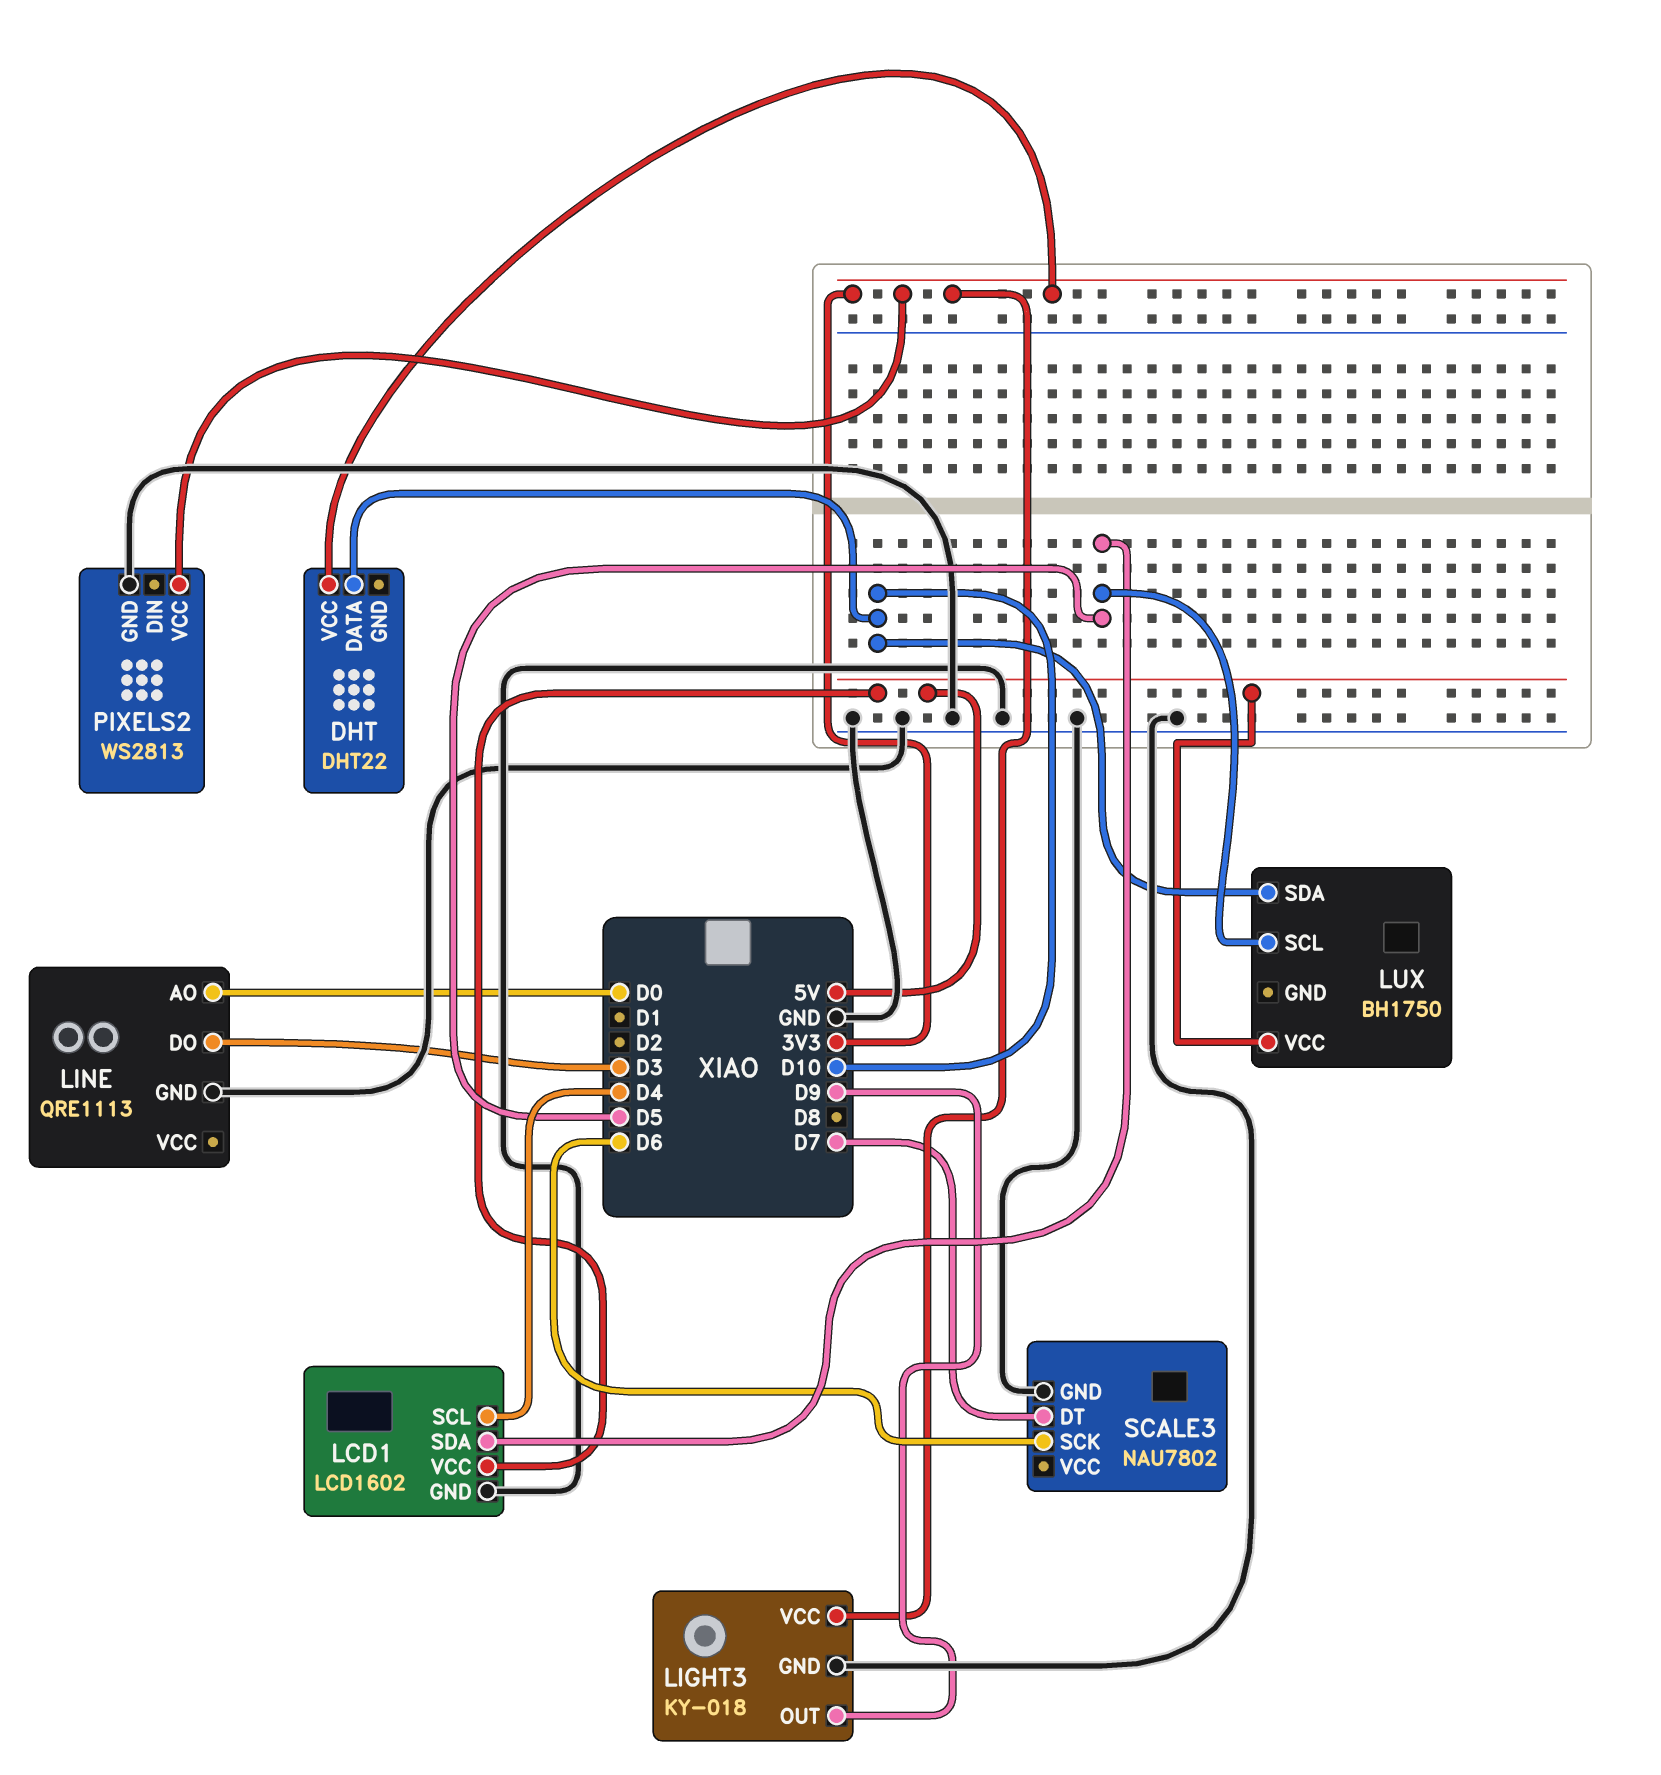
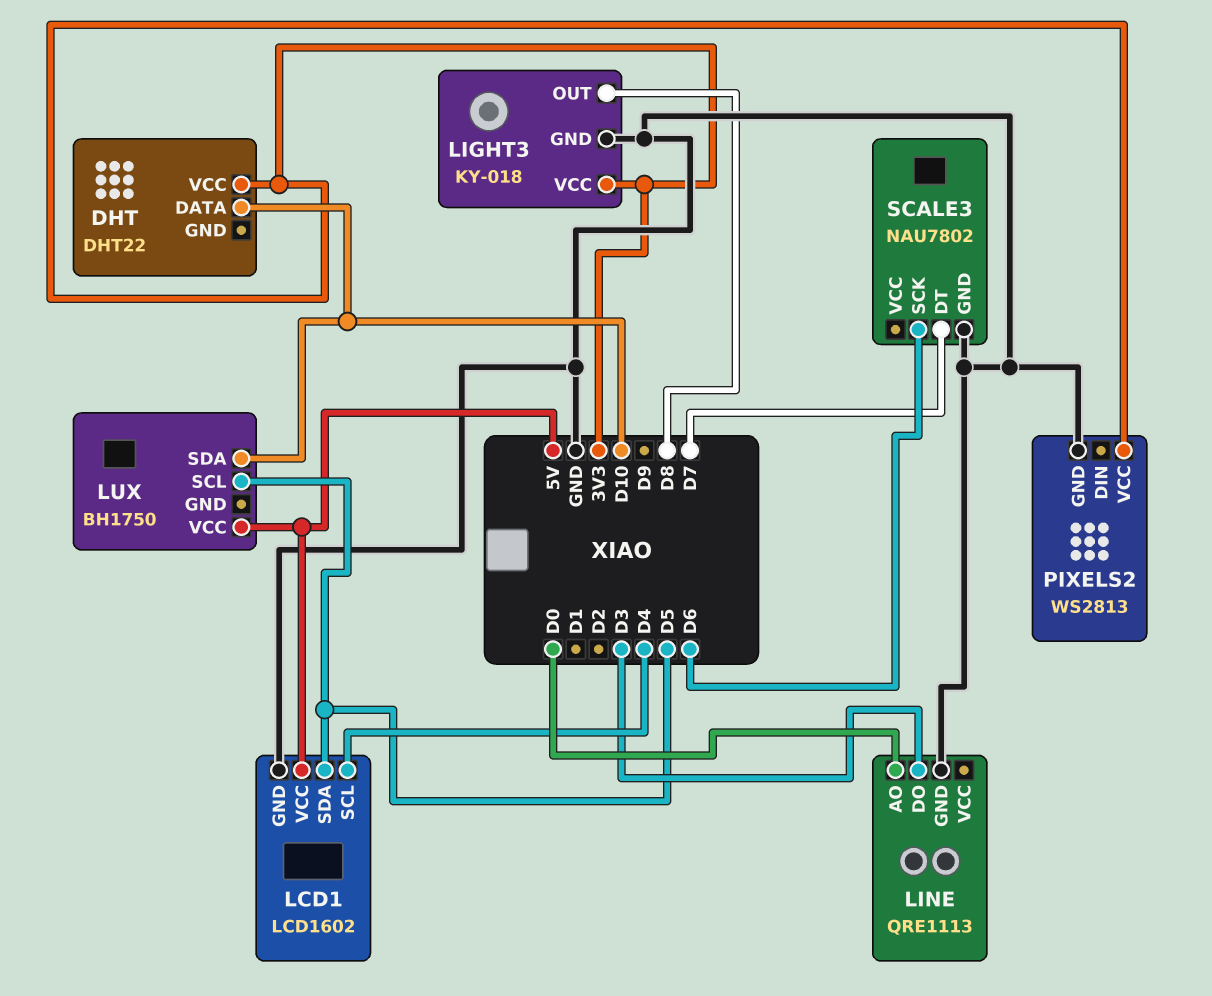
LIGHT3 pin OUT: D9 -> D8

